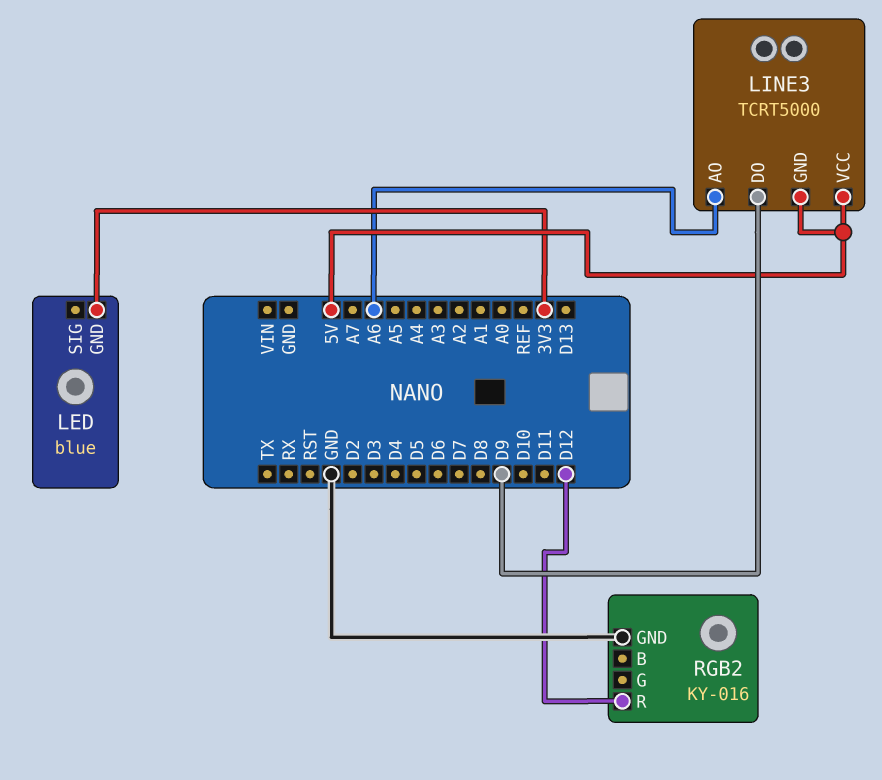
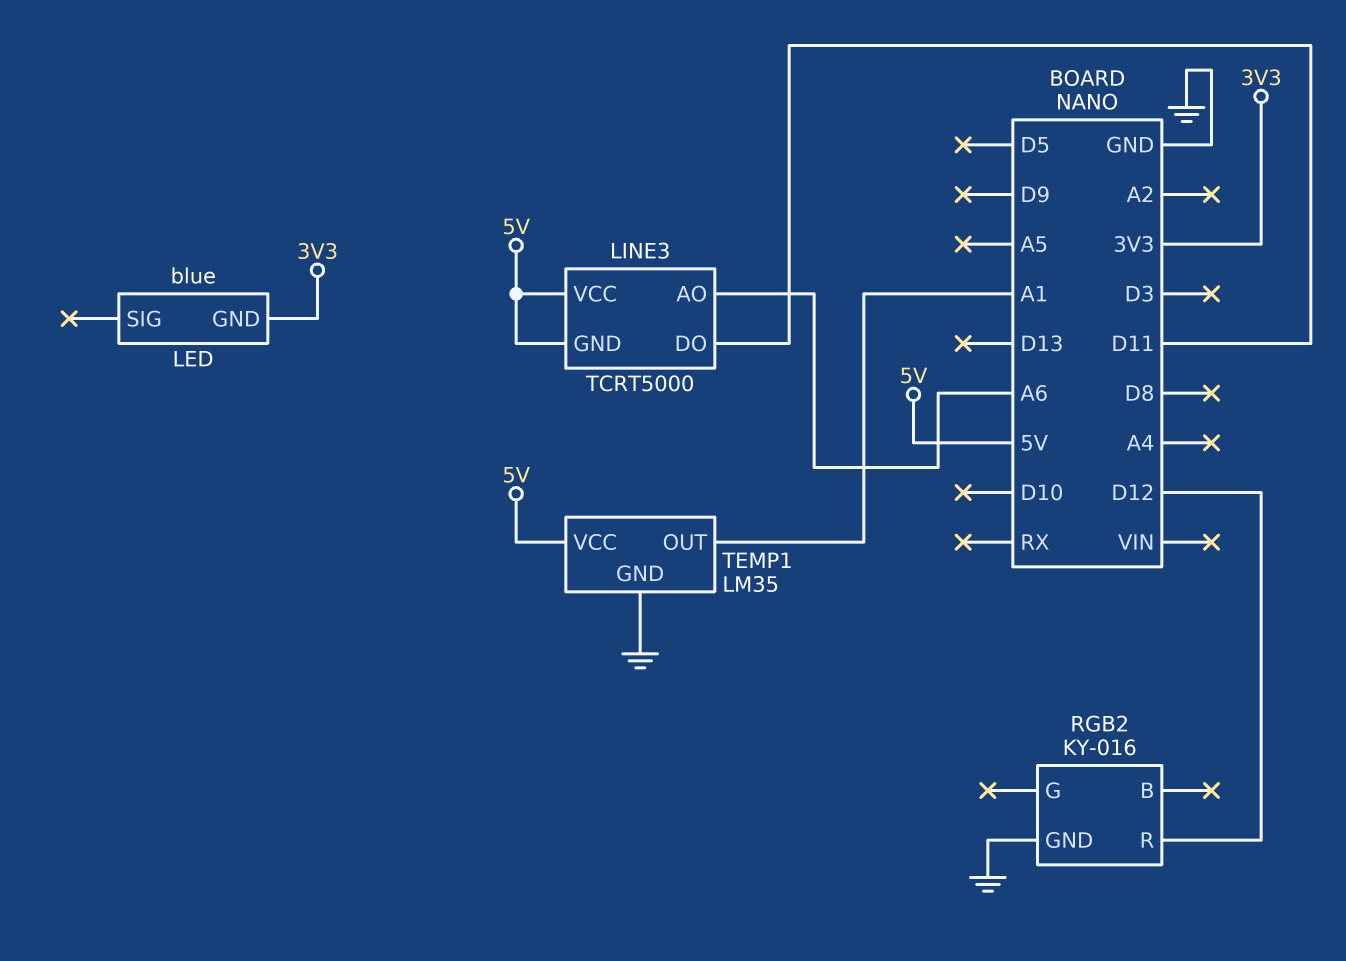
LINE3 pin DO: D9 -> D11
TEMP1: none -> LM35
TEMP1 pin GND: none -> GND
TEMP1 pin OUT: none -> A1
TEMP1 pin VCC: none -> 5V

